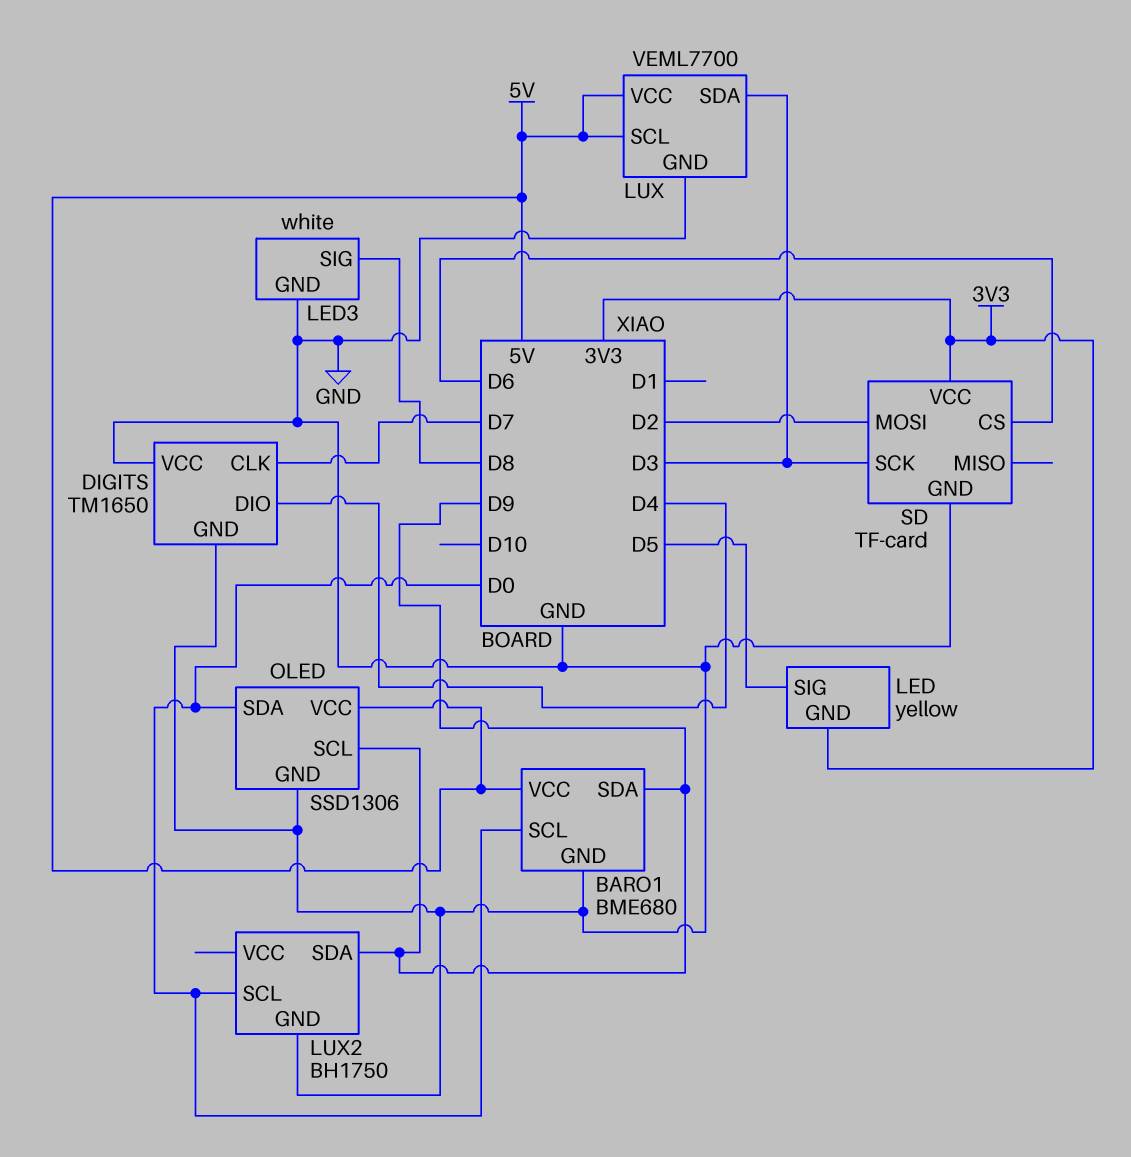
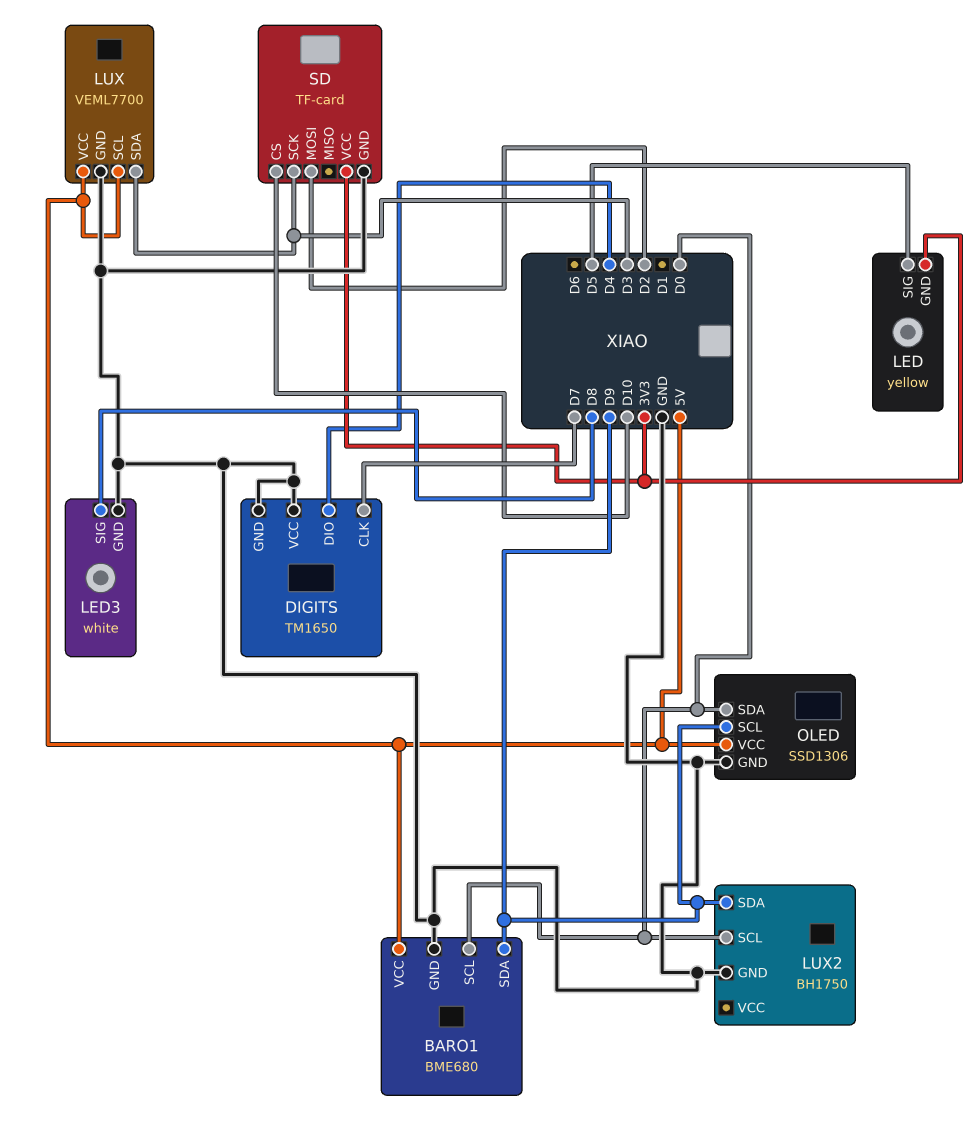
SD pin CS: D6 -> D10

